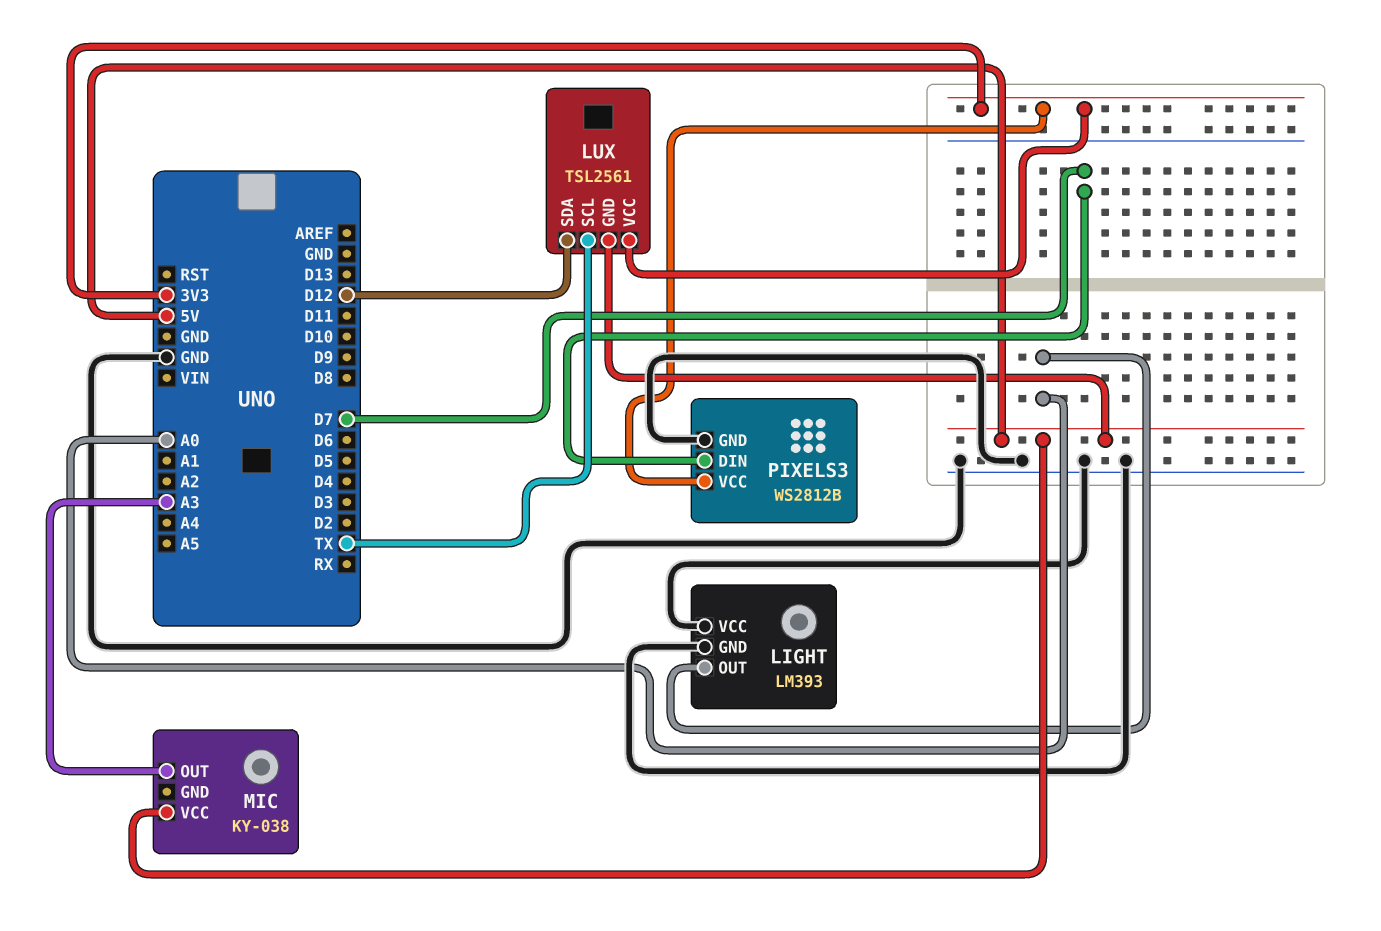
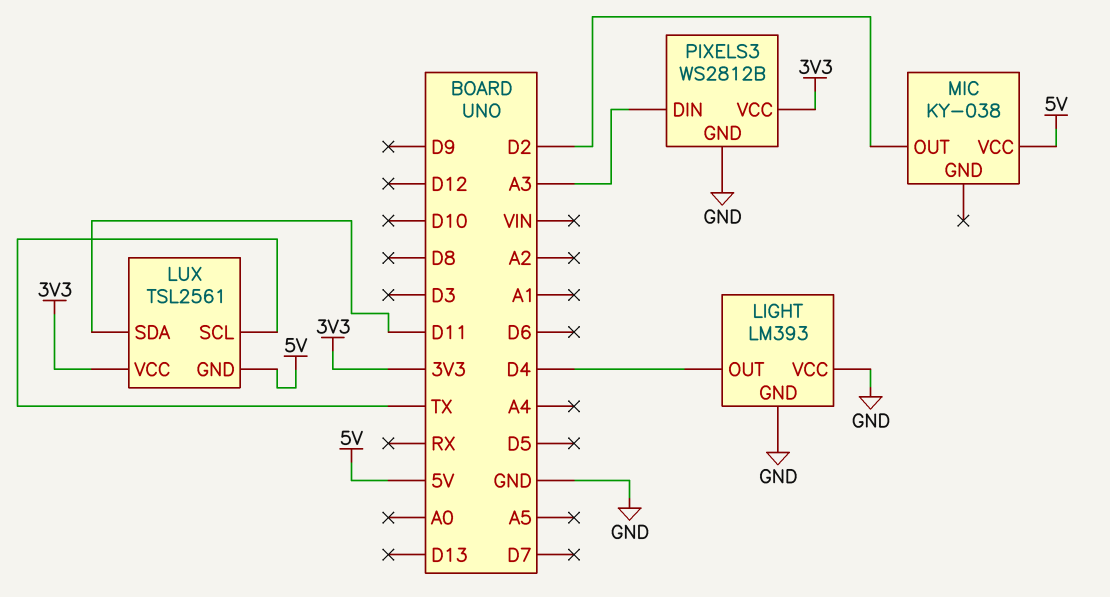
LIGHT pin OUT: A0 -> D4
LUX pin SDA: D12 -> D11
MIC pin OUT: A3 -> D2
PIXELS3 pin DIN: D7 -> A3

